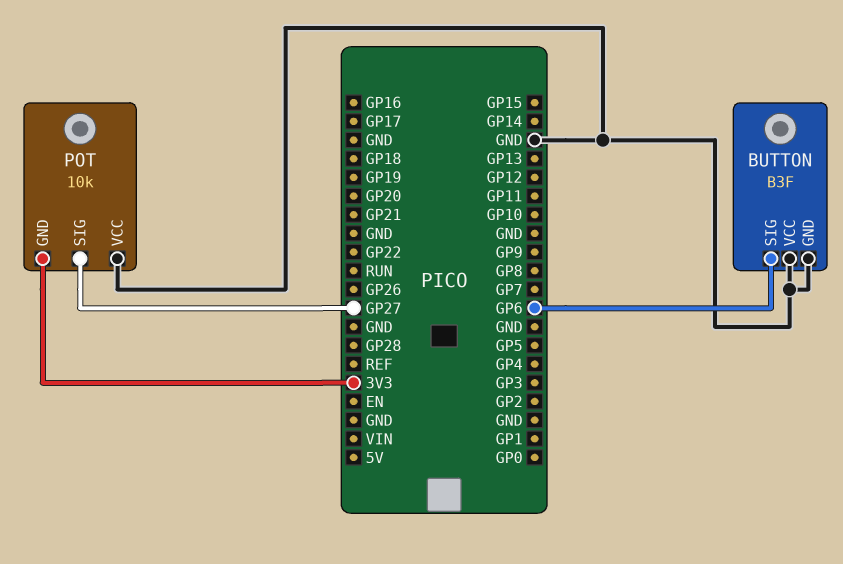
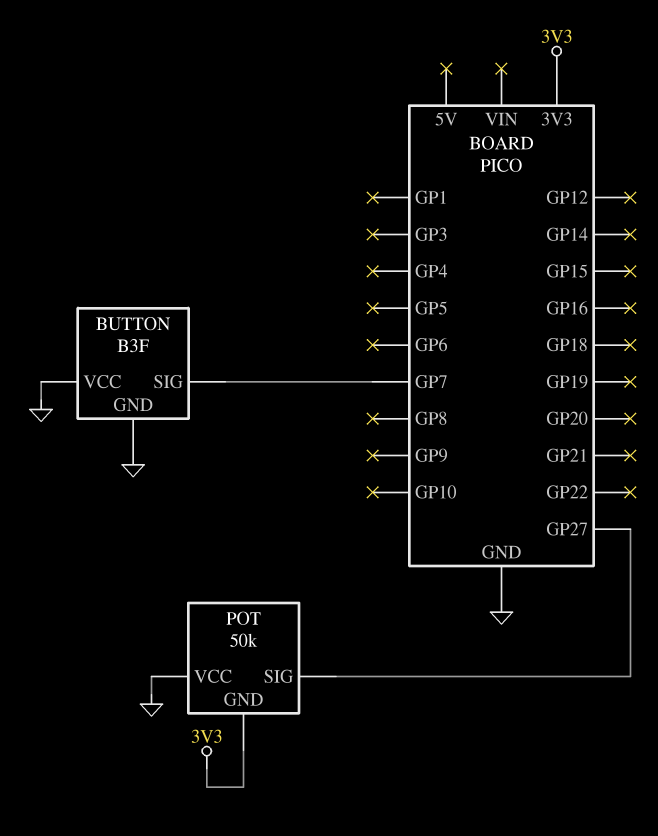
BUTTON pin SIG: GP6 -> GP7
POT: 10k -> 50k

